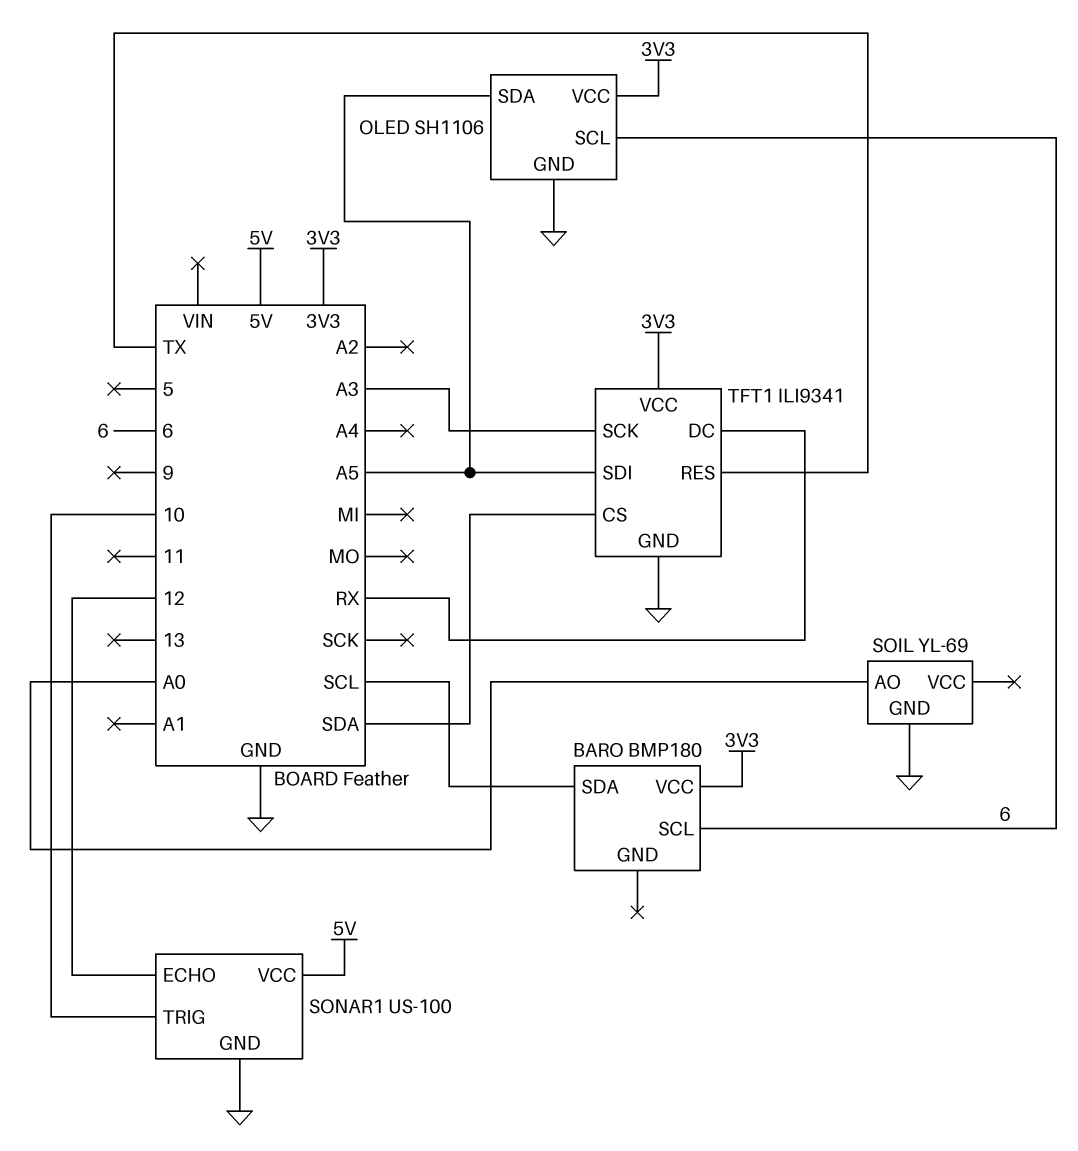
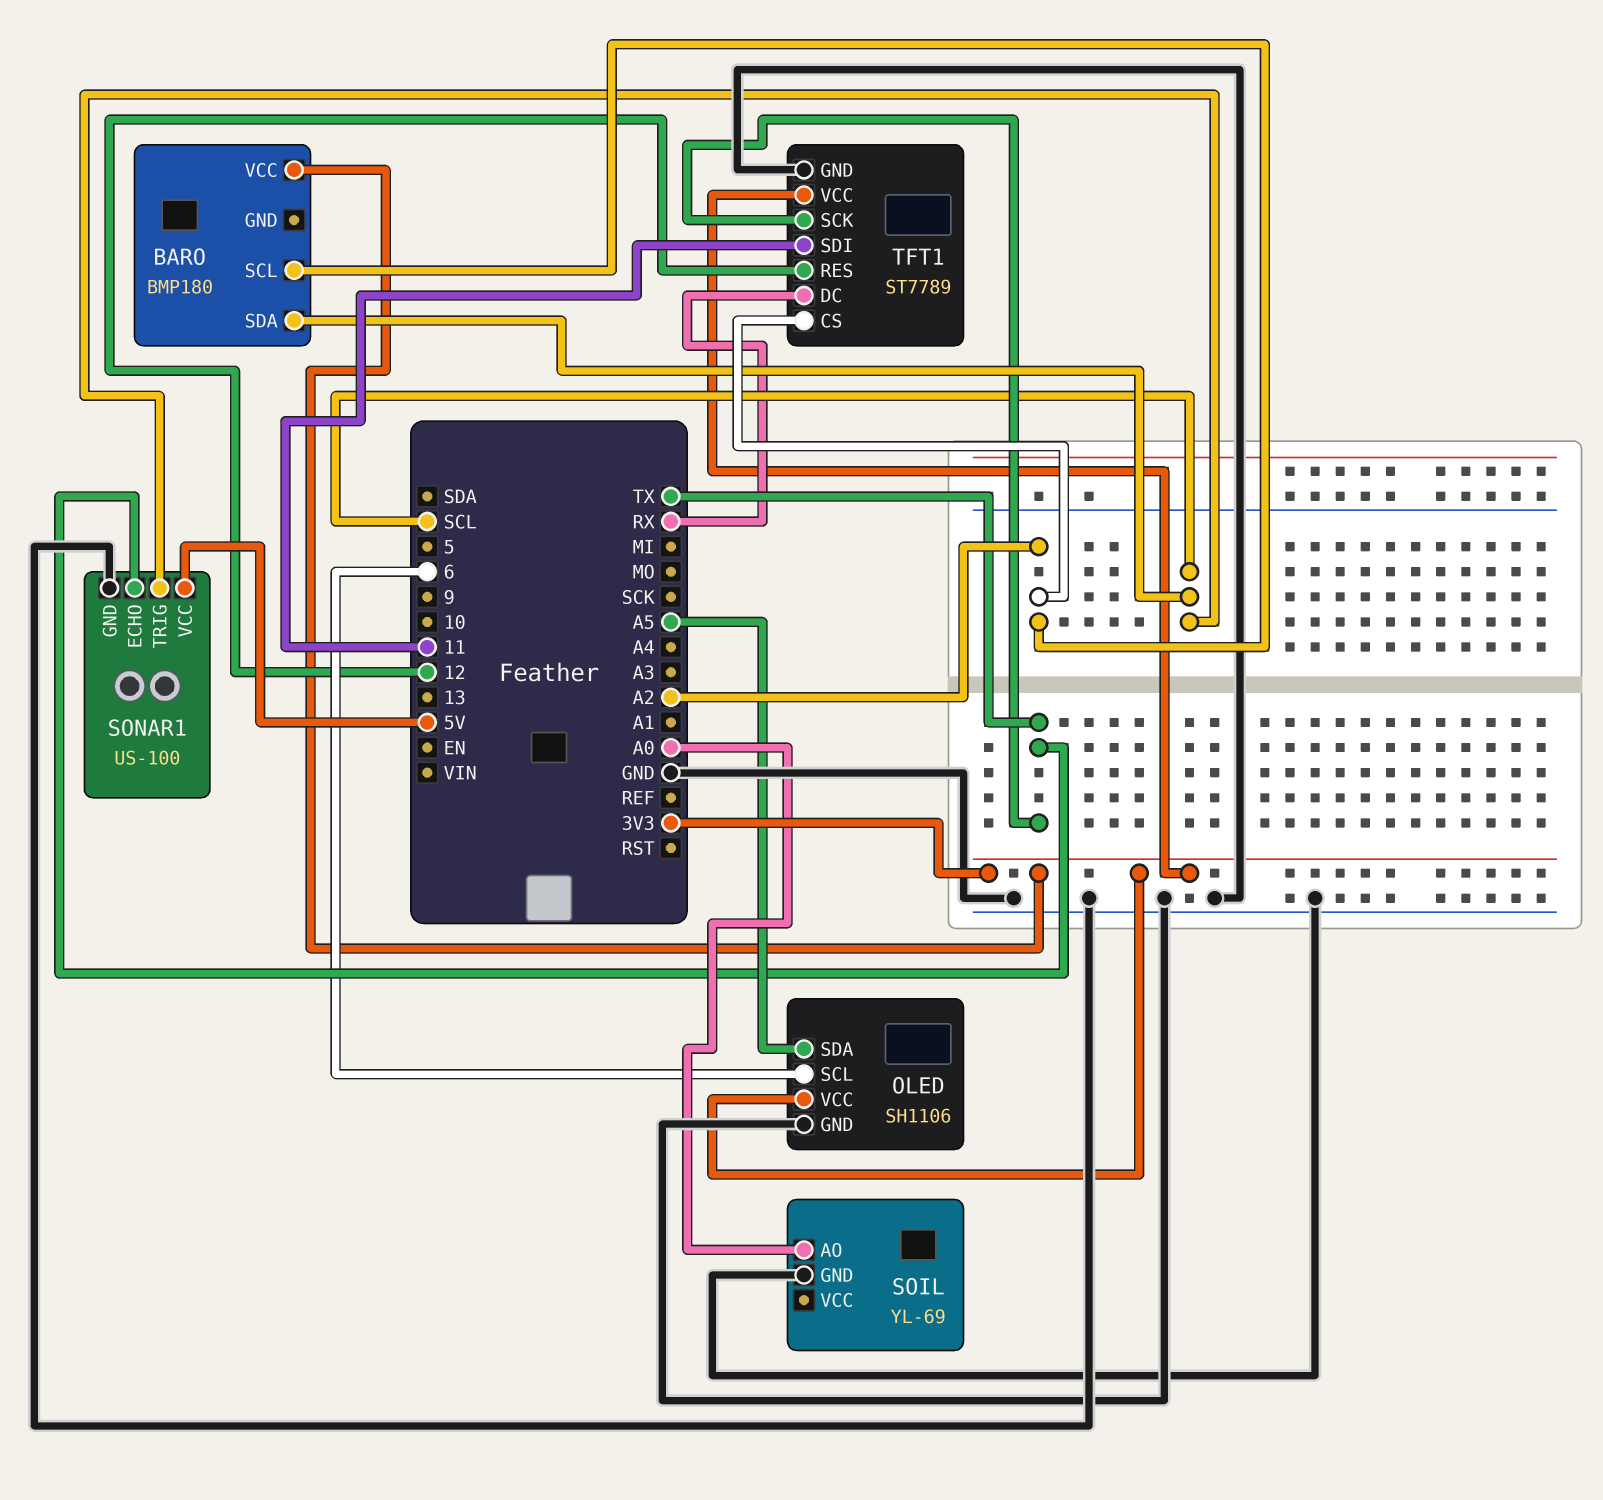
BARO pin SCL: 6 -> A2
SONAR1 pin ECHO: 12 -> TX
SONAR1 pin TRIG: 10 -> SCL
TFT1: ILI9341 -> ST7789
TFT1 pin CS: SDA -> A2
TFT1 pin RES: TX -> 12
TFT1 pin SCK: A3 -> TX
TFT1 pin SDI: A5 -> 11

